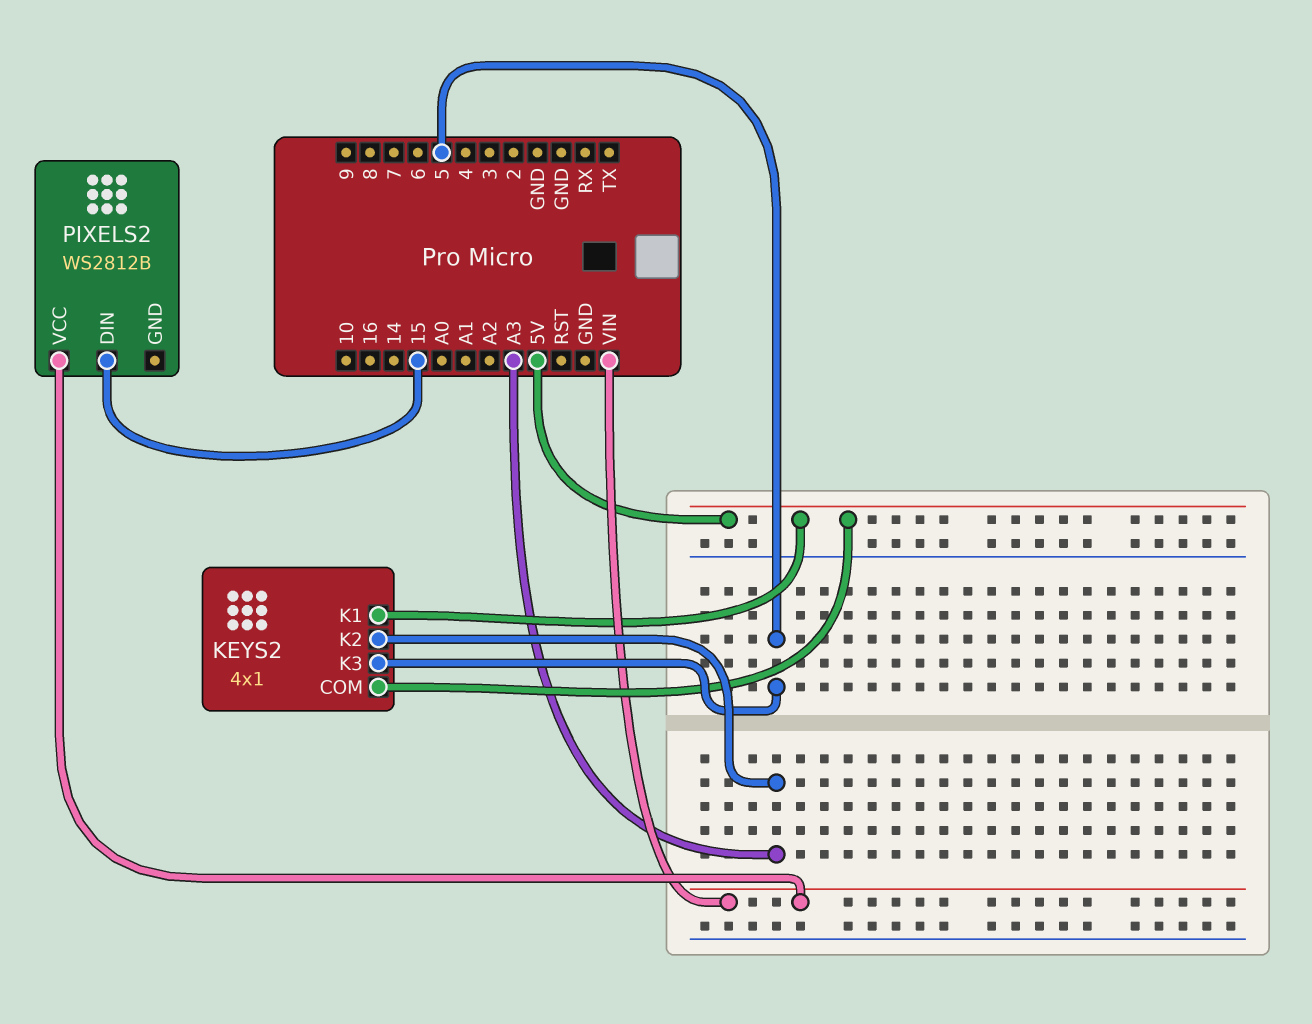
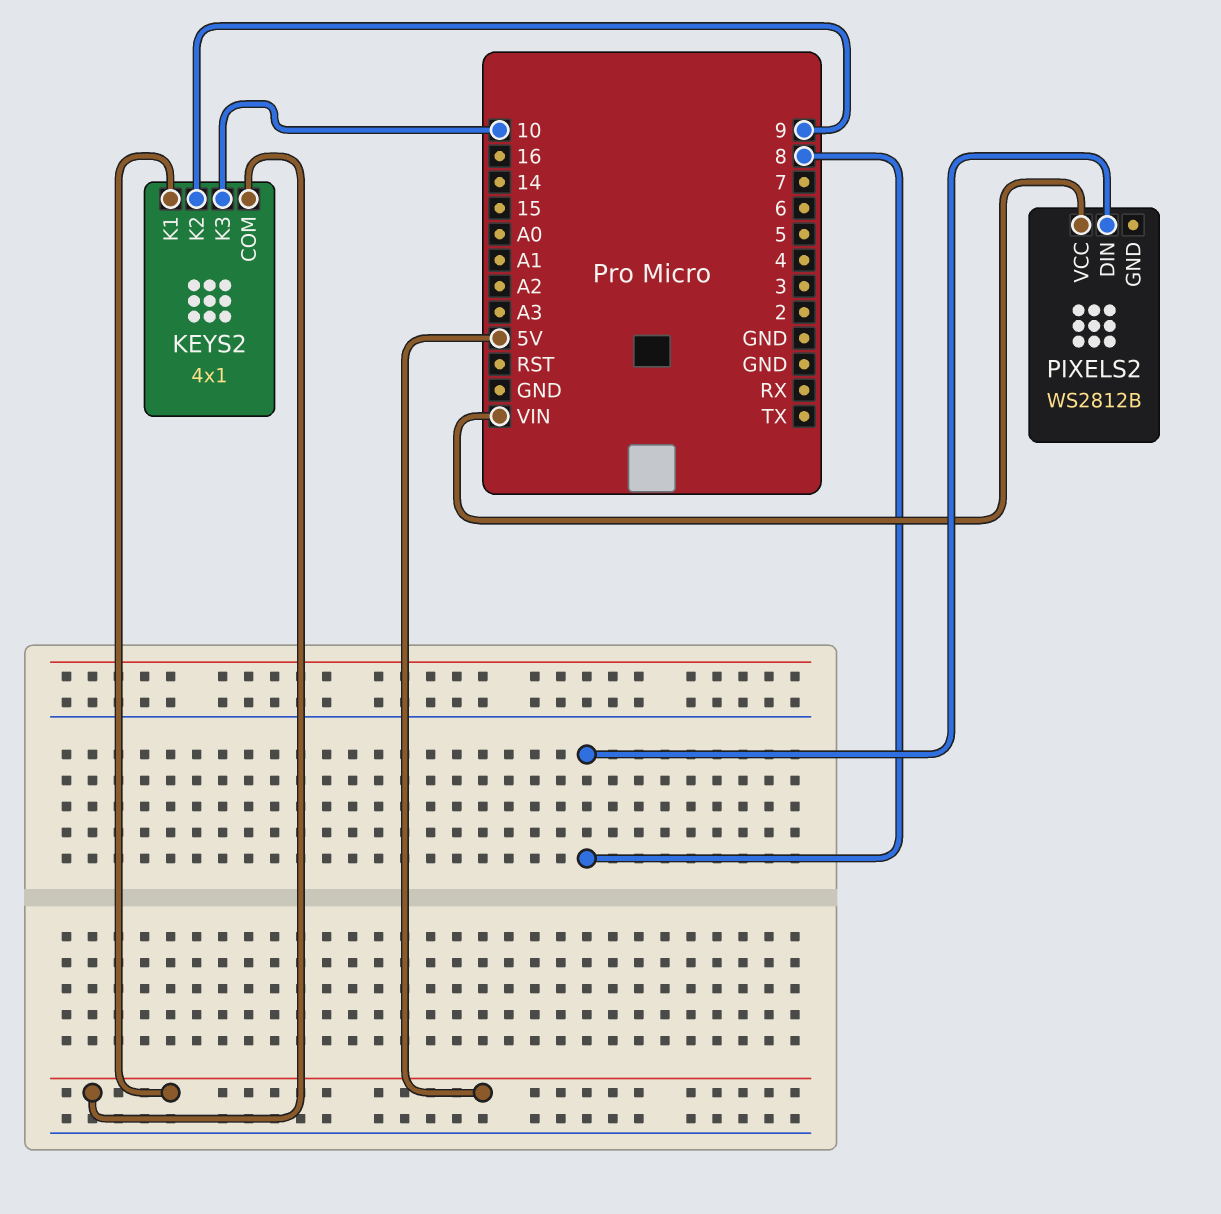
KEYS2 pin K2: A3 -> 9
KEYS2 pin K3: 5 -> 10
PIXELS2 pin DIN: 15 -> 8

